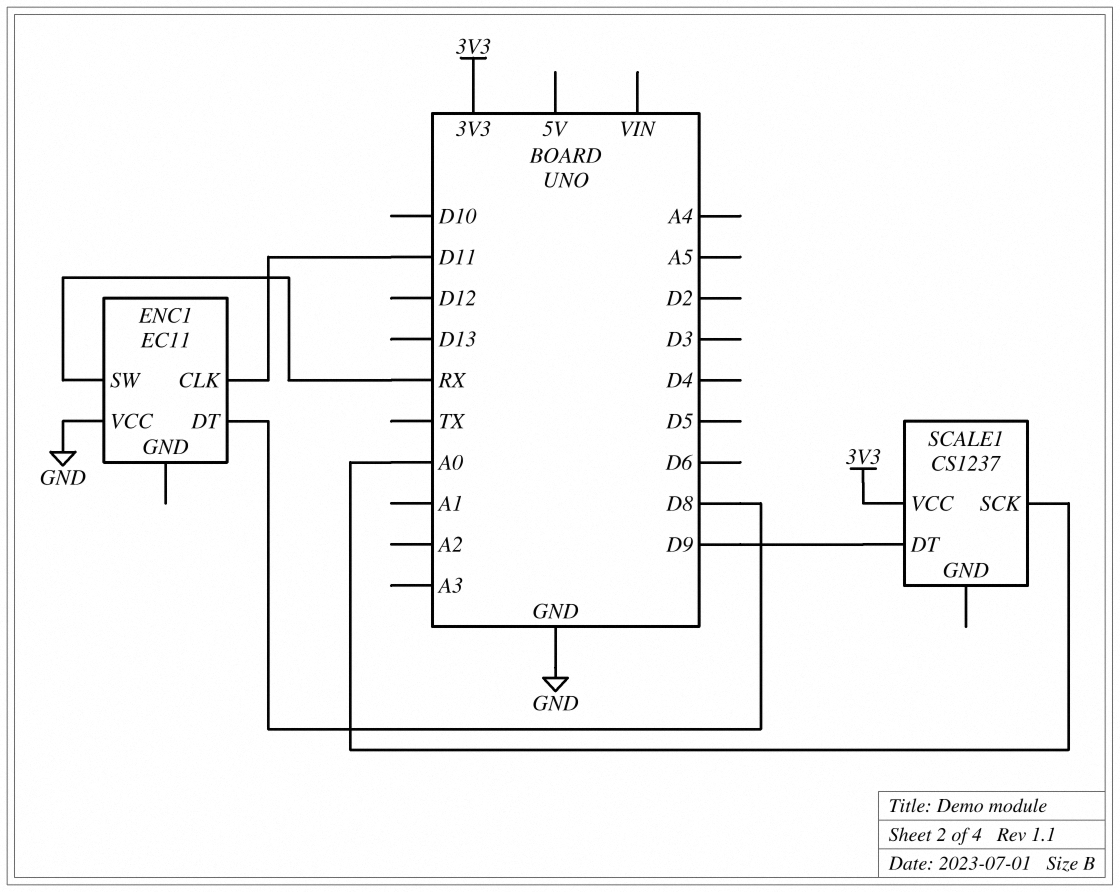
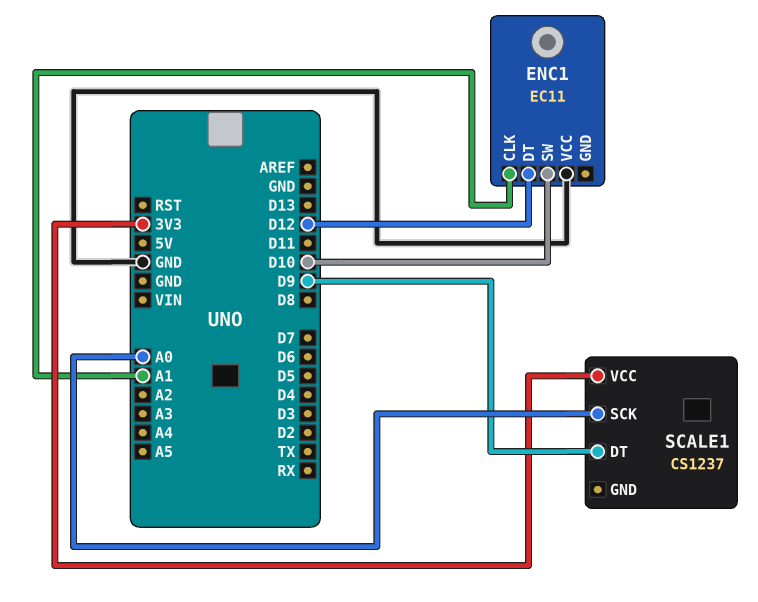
ENC1 pin CLK: D11 -> A1
ENC1 pin DT: D8 -> D12
ENC1 pin SW: RX -> D10

